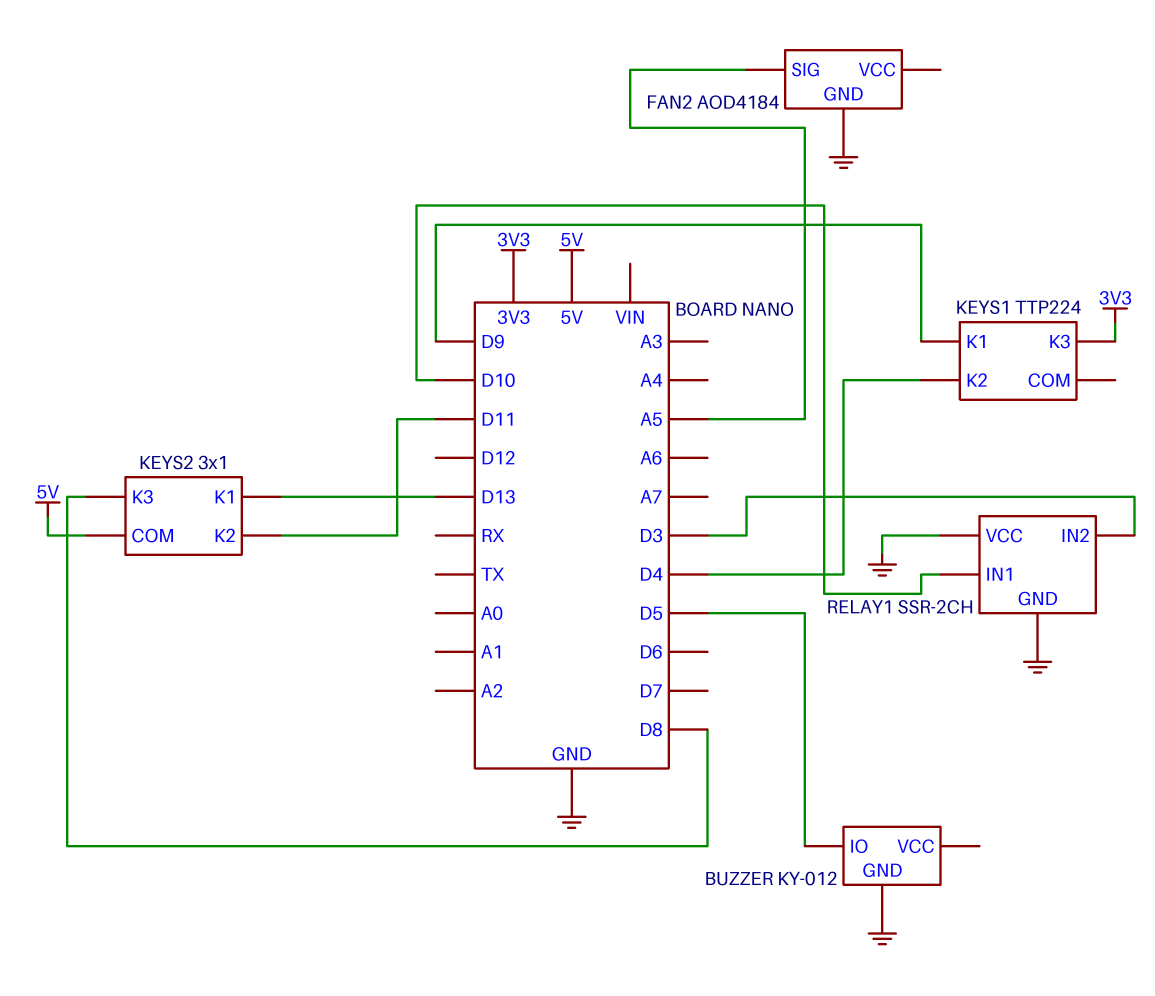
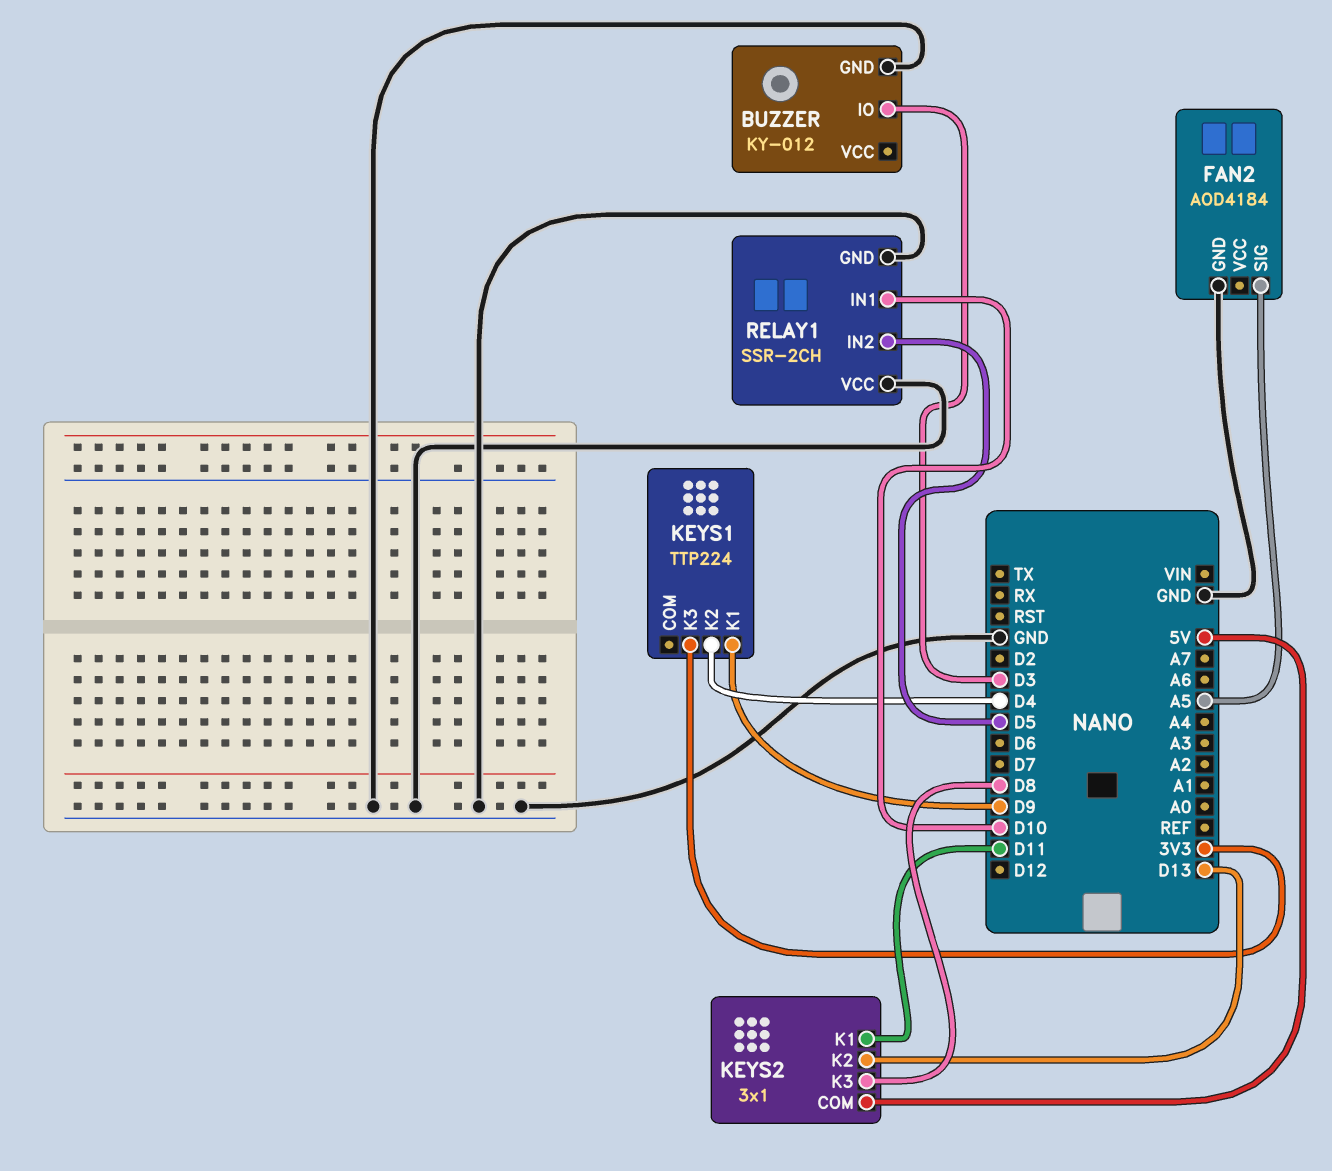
BUZZER pin IO: D5 -> D3
KEYS2 pin K1: D13 -> D11
KEYS2 pin K2: D11 -> D13
RELAY1 pin IN2: D3 -> D5

